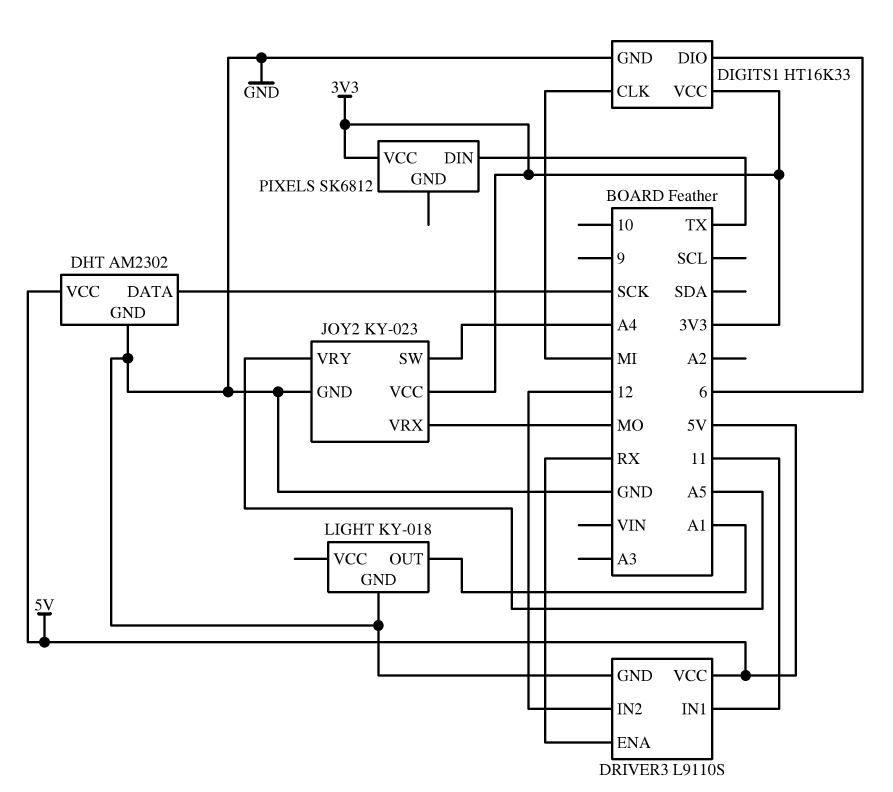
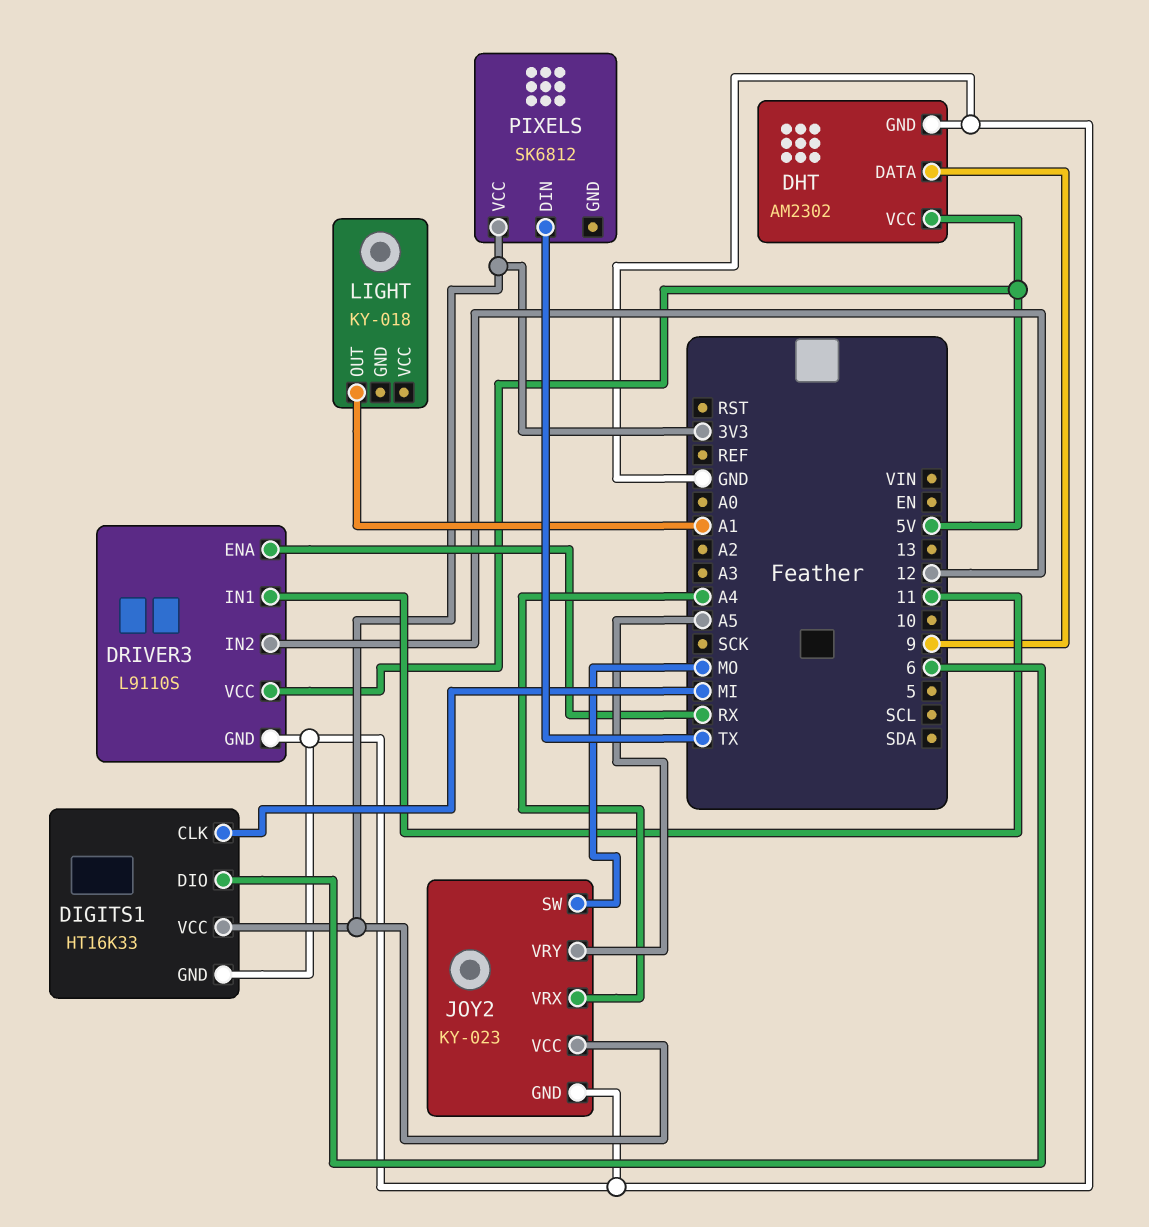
DHT pin DATA: SCK -> 9
JOY2 pin SW: A4 -> MO
JOY2 pin VRX: MO -> A4
LIGHT pin GND: GND -> none

